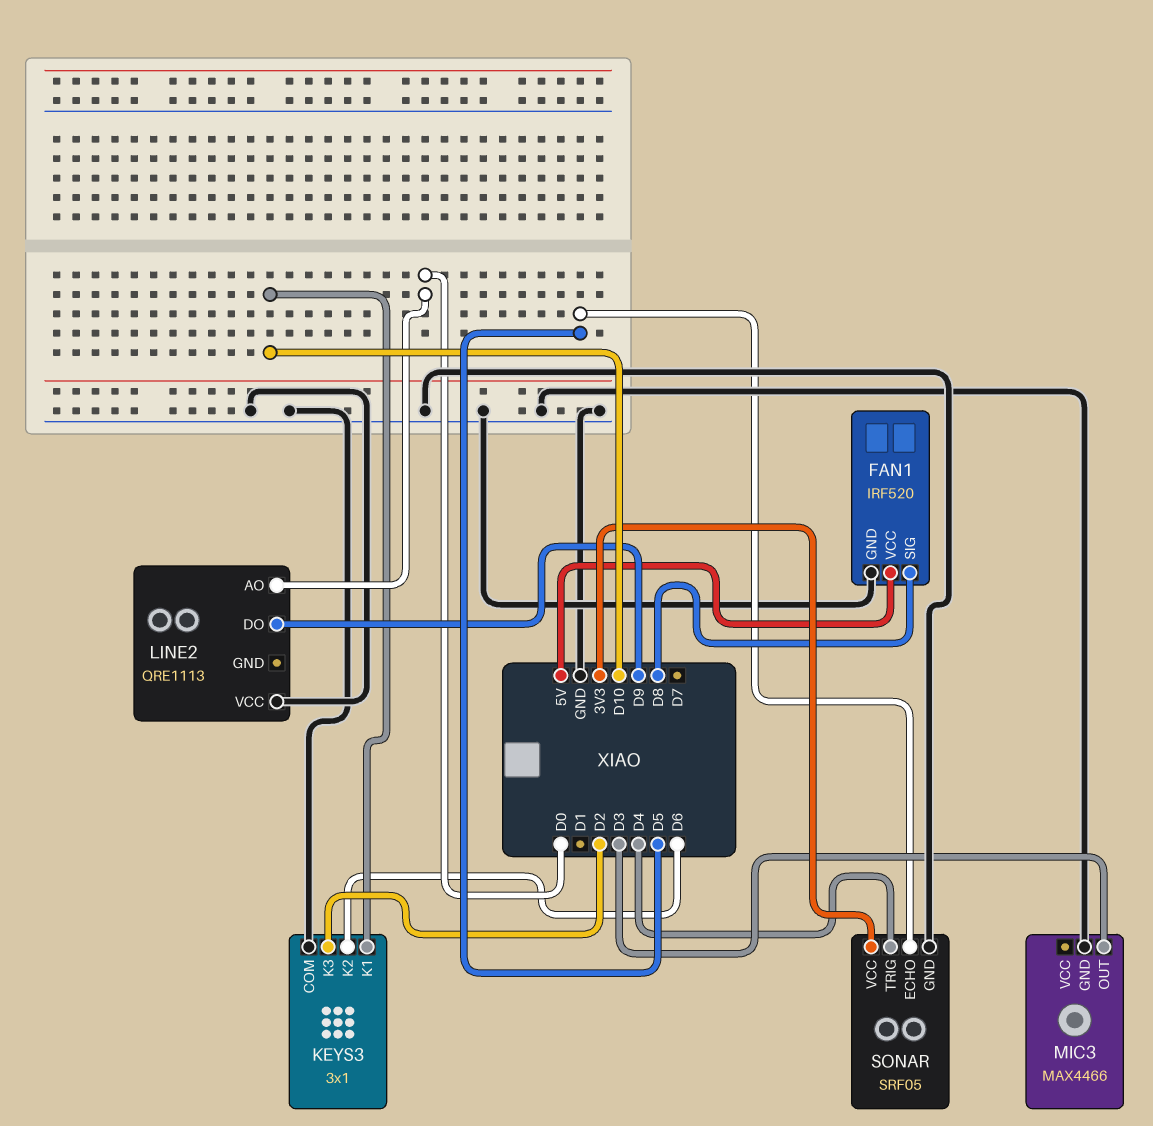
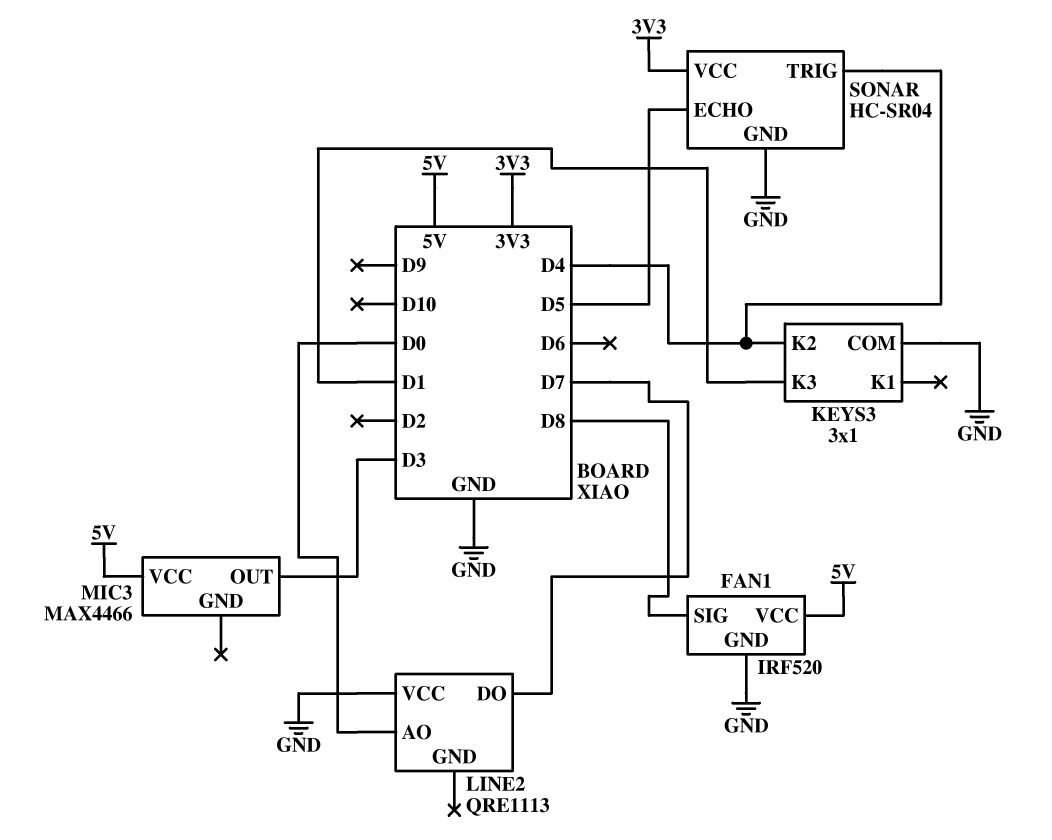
KEYS3 pin K1: D10 -> none
KEYS3 pin K2: D6 -> D4
KEYS3 pin K3: D2 -> D1
LINE2 pin DO: D9 -> D7
MIC3 pin GND: GND -> none
MIC3 pin VCC: none -> 5V
SONAR: SRF05 -> HC-SR04

